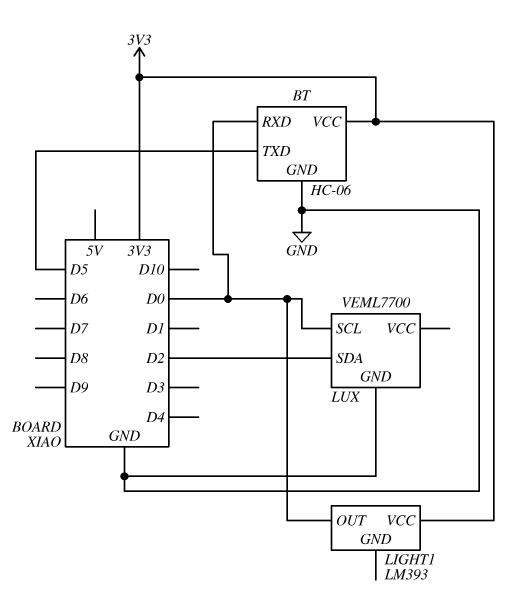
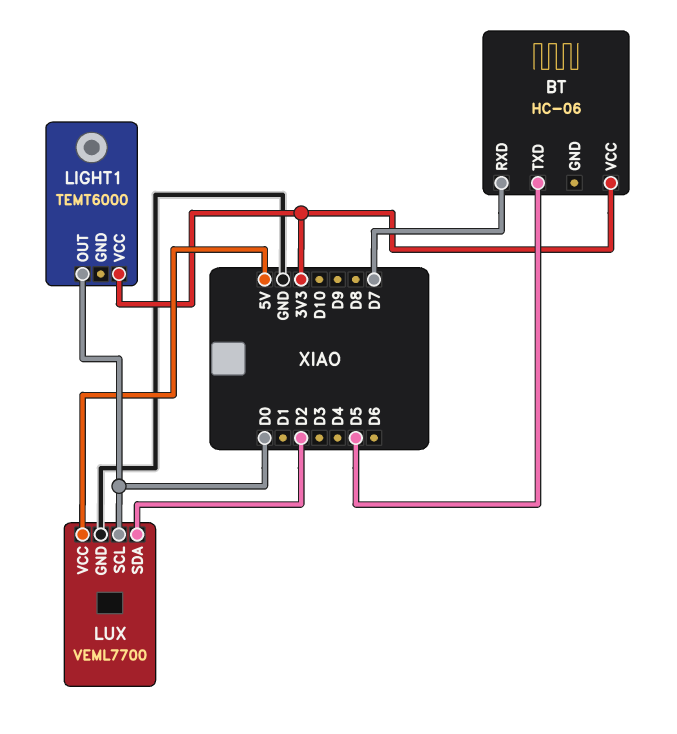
BT pin GND: GND -> none
BT pin RXD: D0 -> D7
LIGHT1: LM393 -> TEMT6000
LUX pin VCC: none -> 5V

